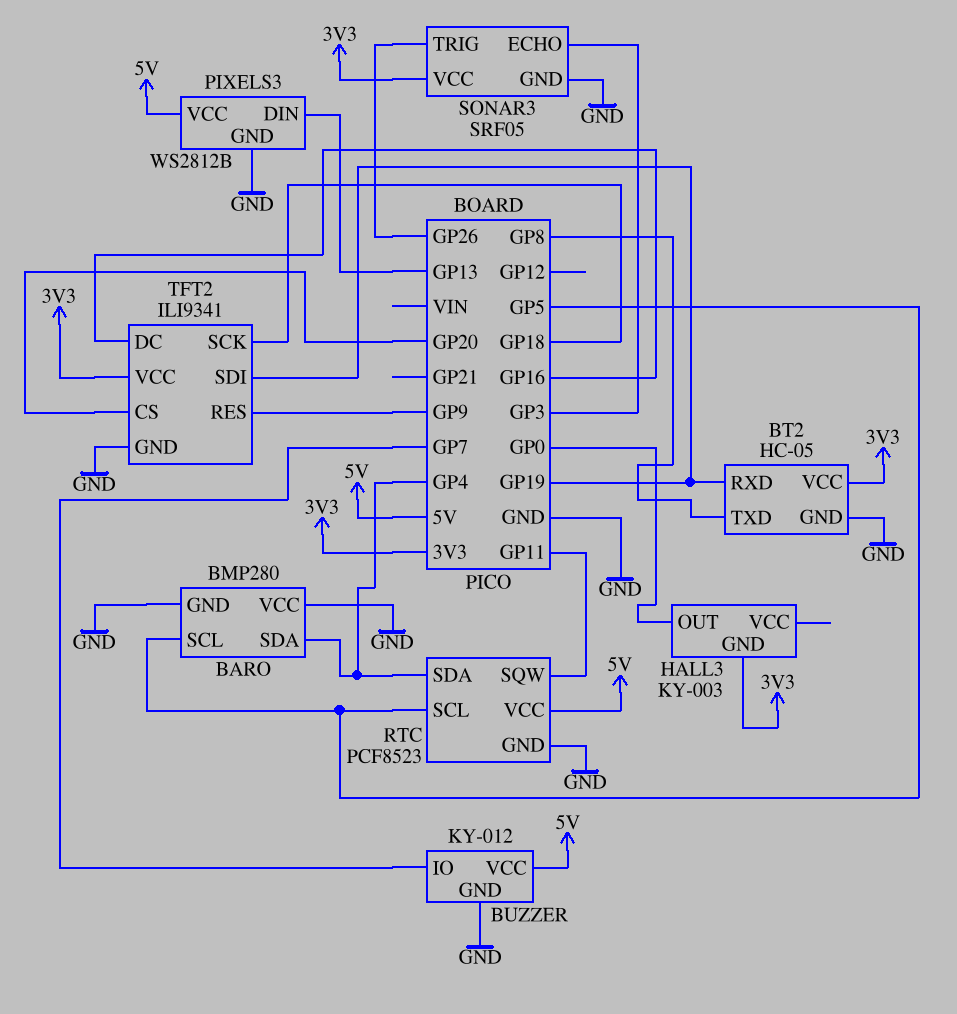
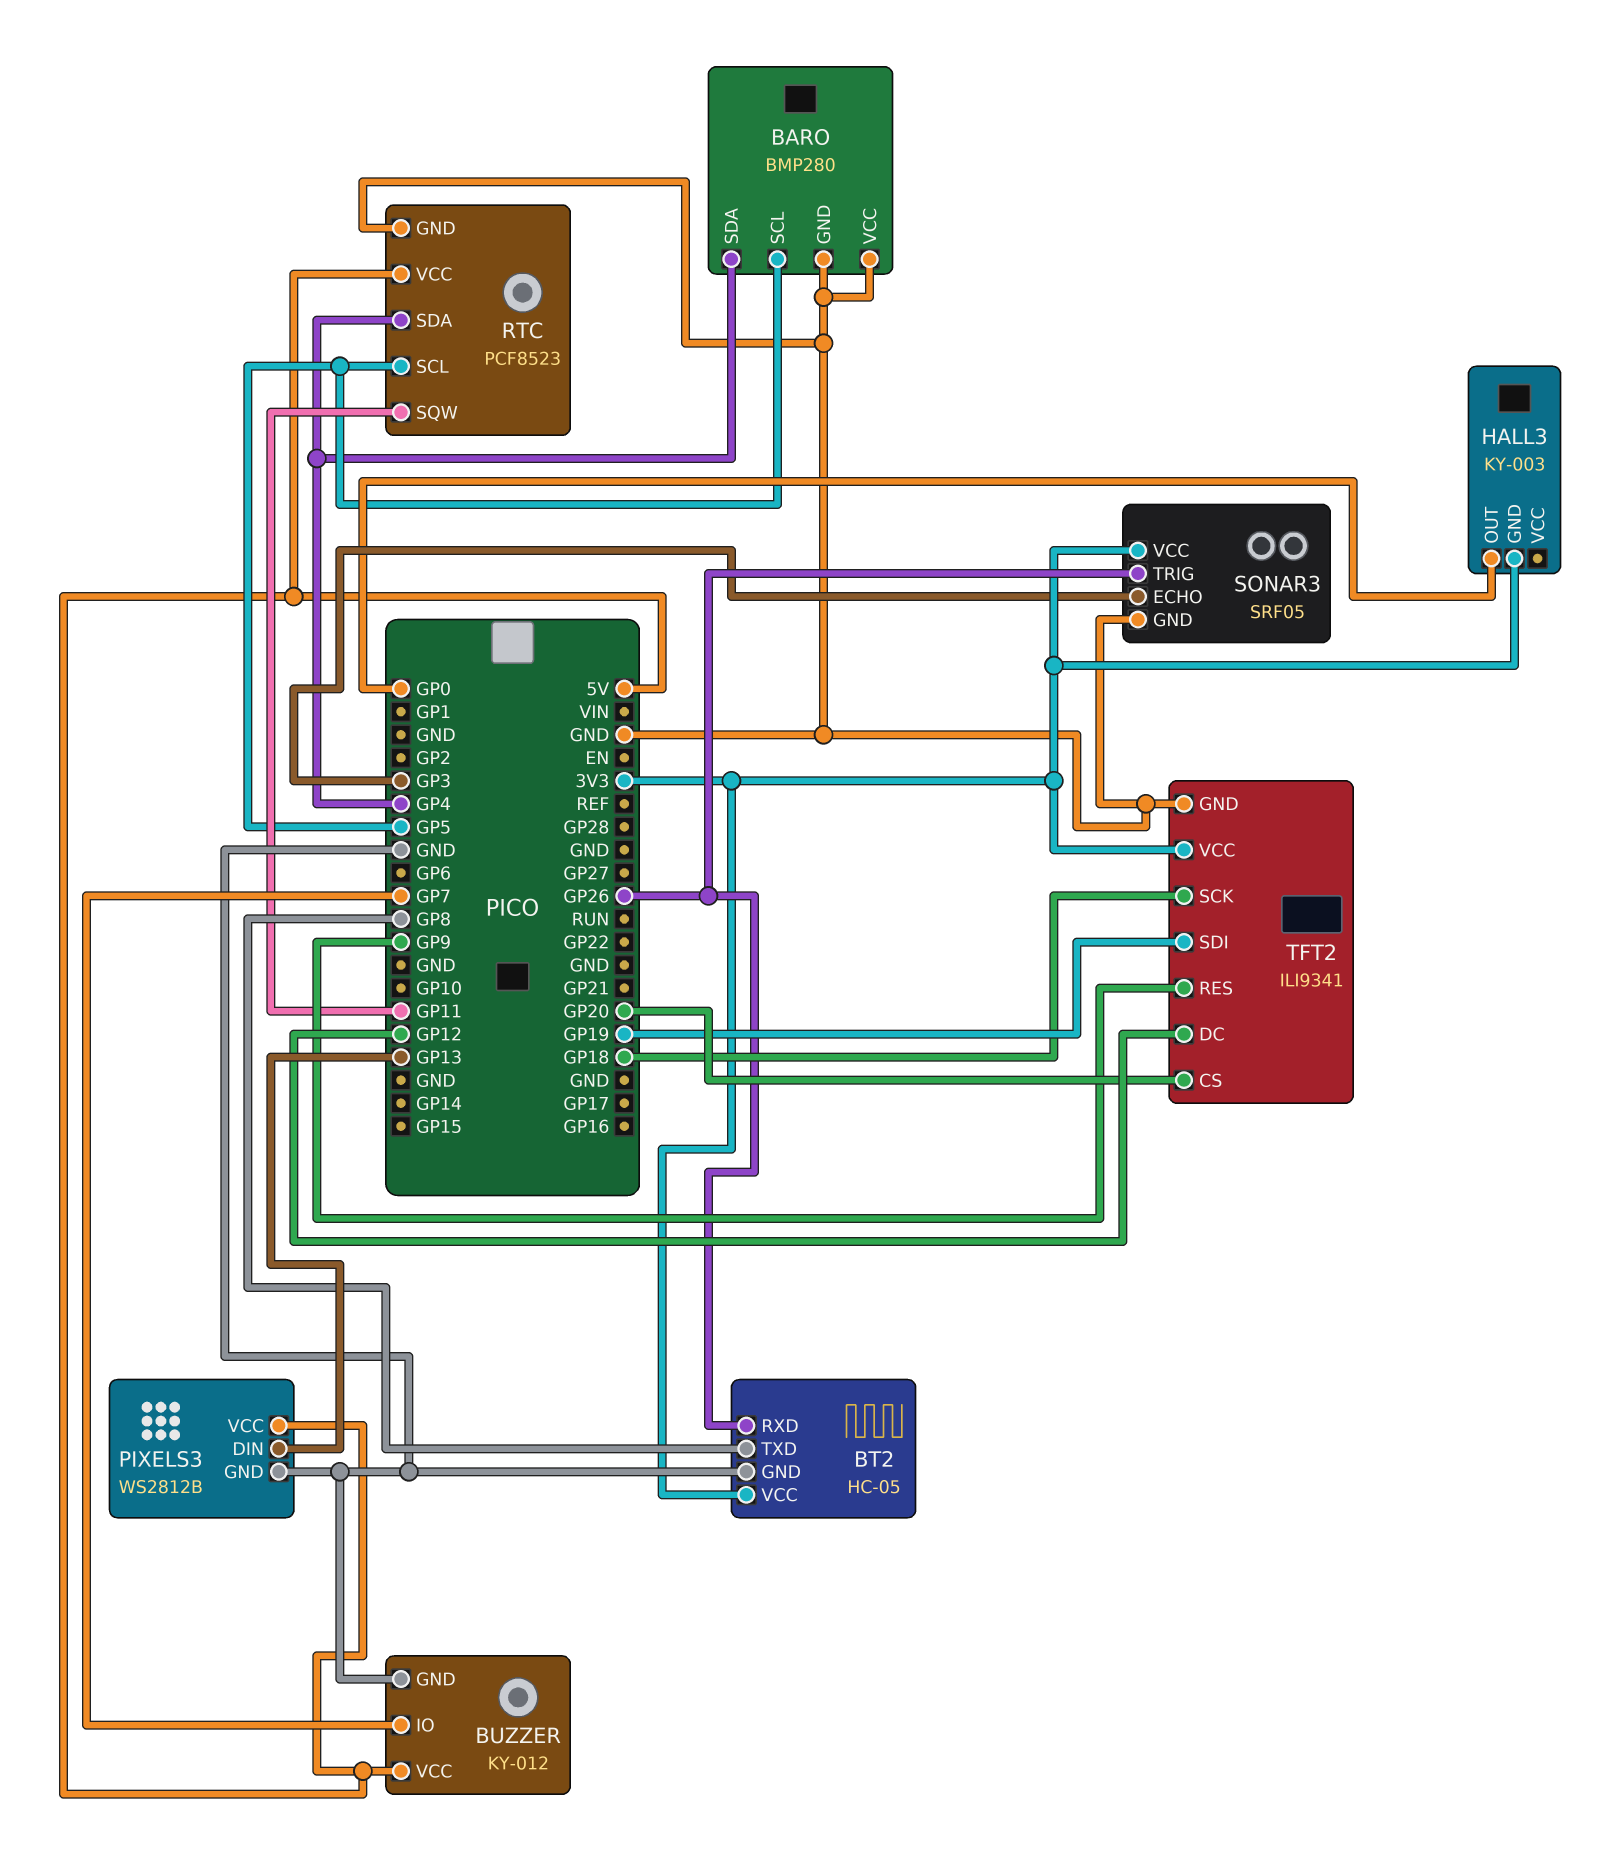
BT2 pin RXD: GP19 -> GP26
TFT2 pin DC: GP16 -> GP12

